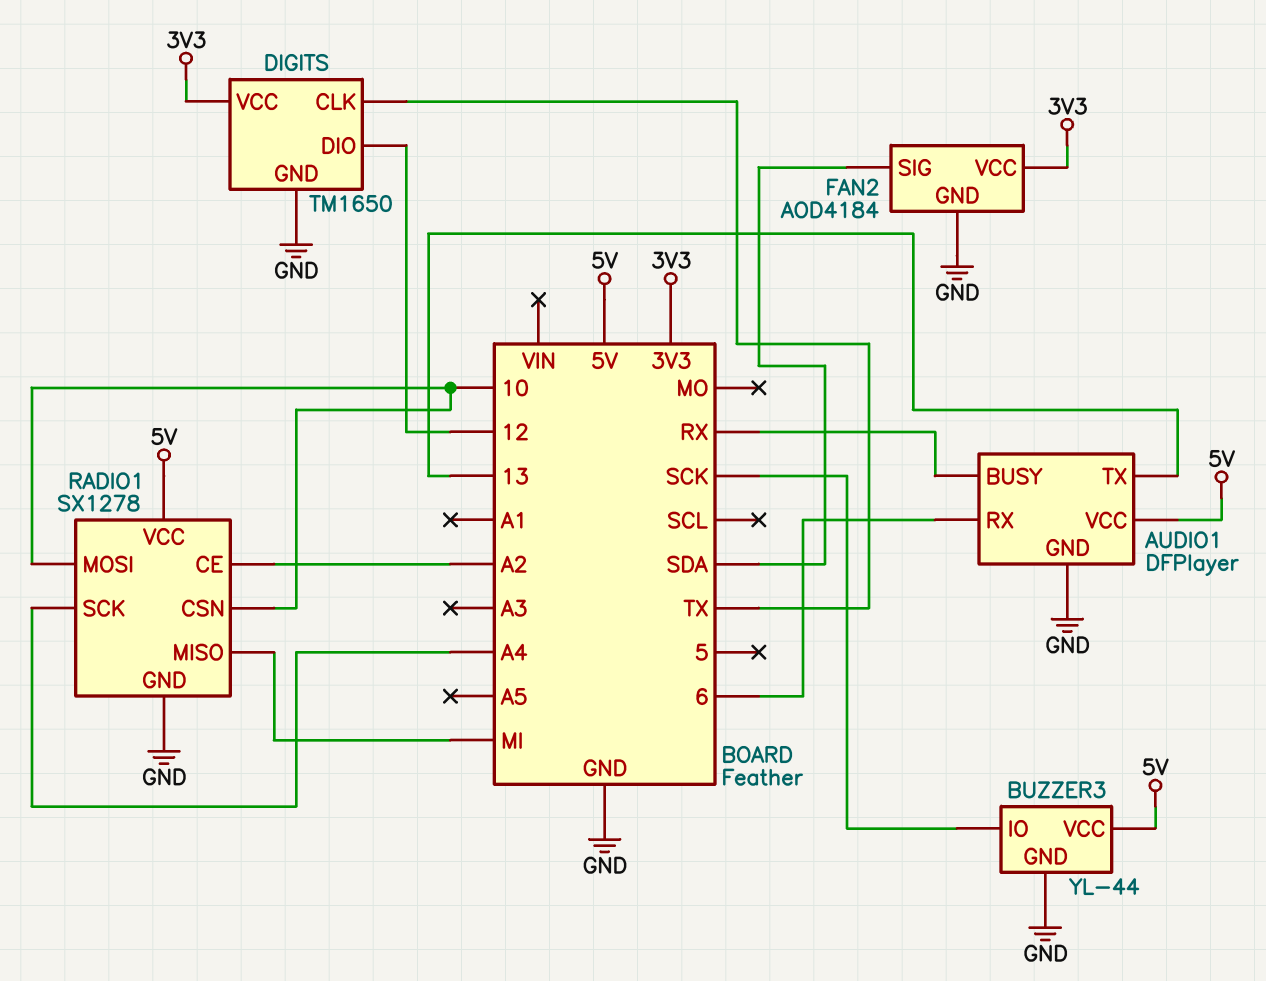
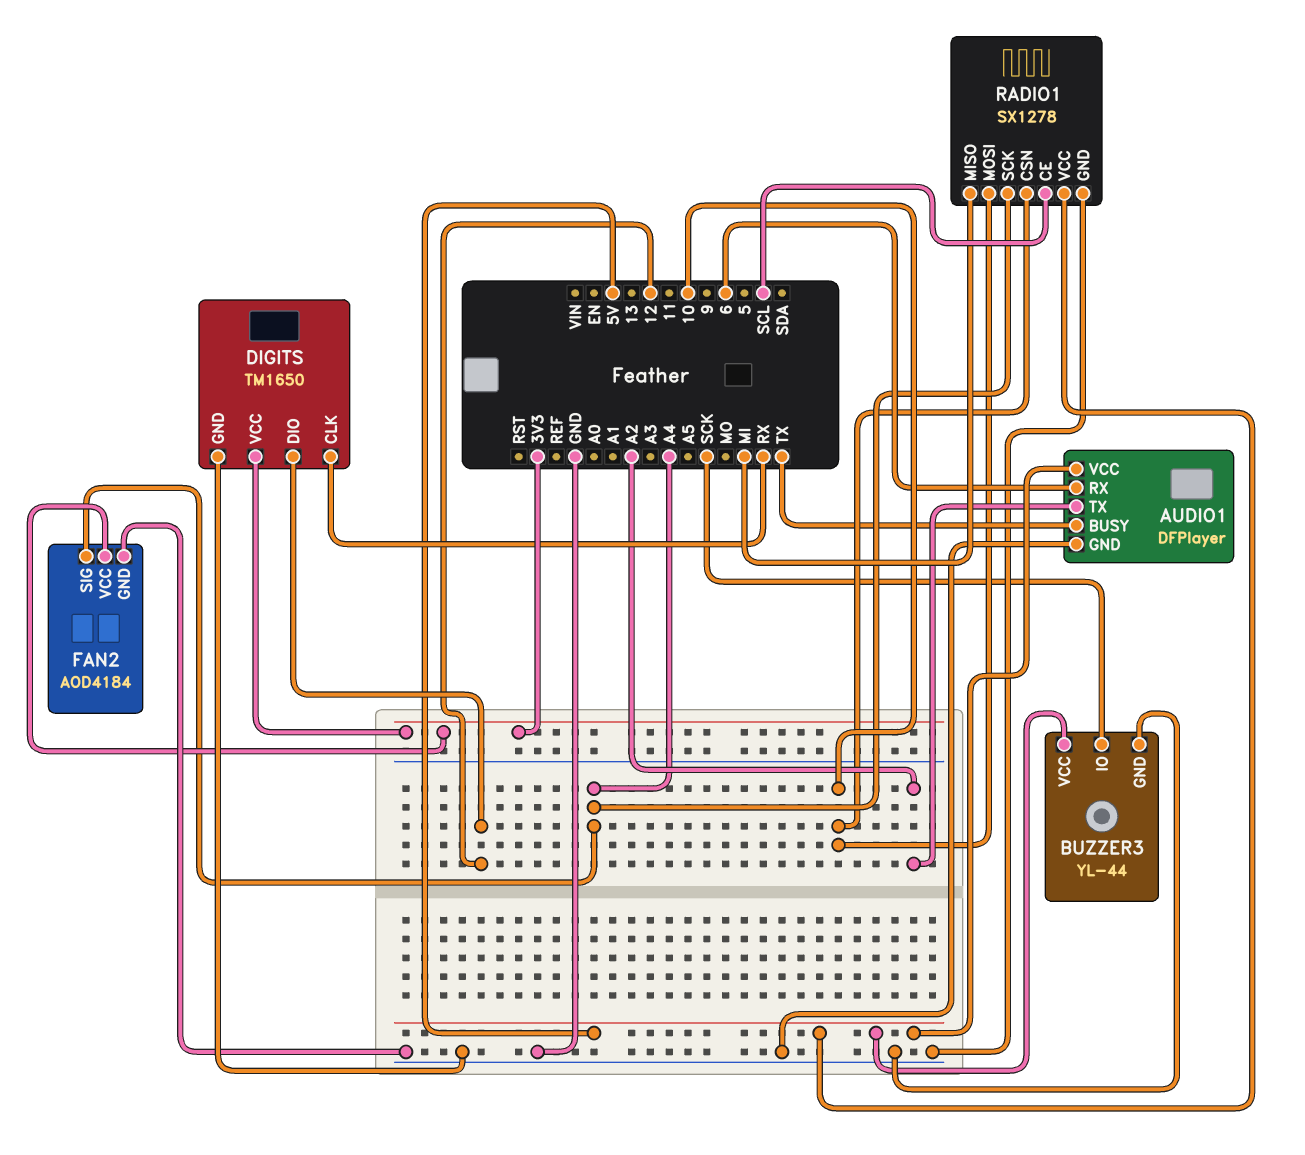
AUDIO1 pin BUSY: RX -> TX
AUDIO1 pin TX: 13 -> A2
DIGITS pin CLK: TX -> RX
FAN2 pin SIG: SDA -> A4
RADIO1 pin CE: A2 -> SCL

